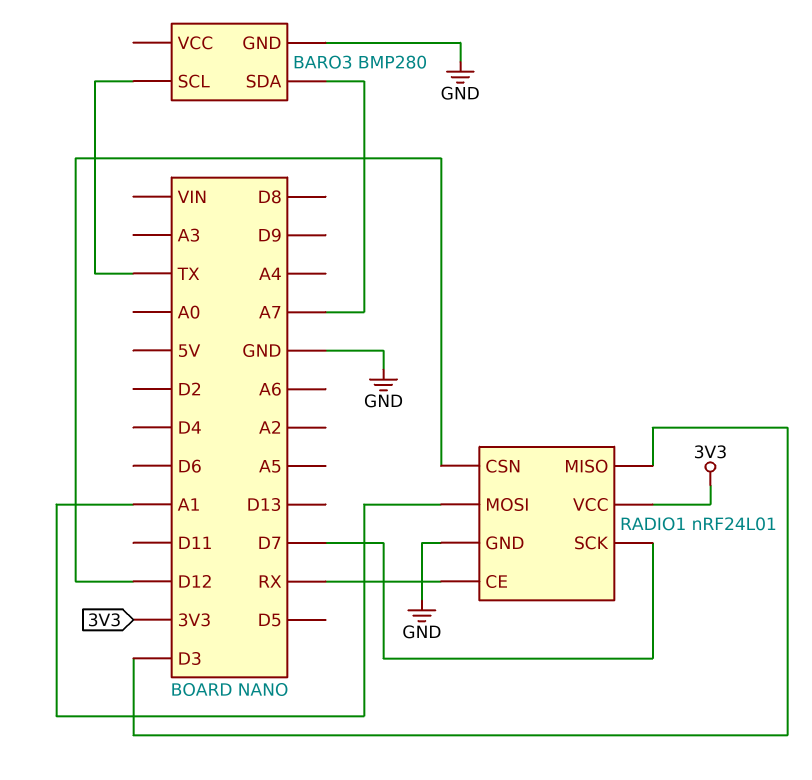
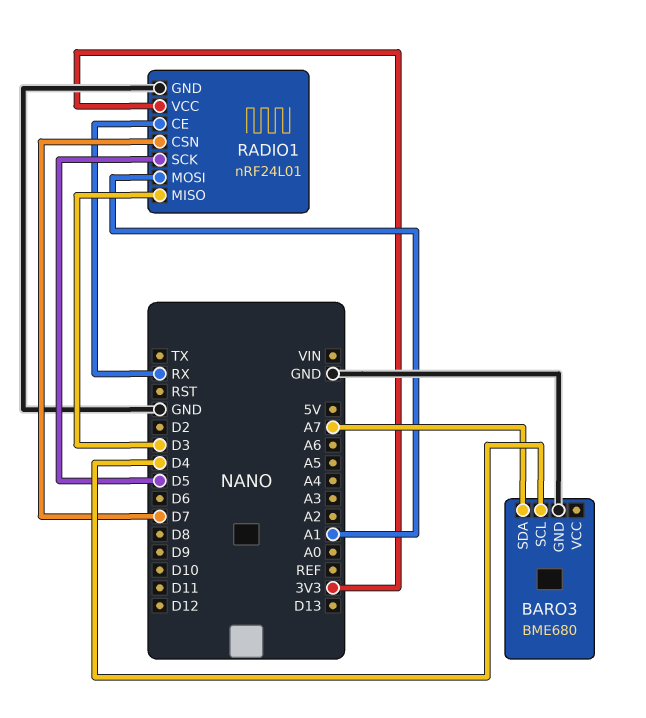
BARO3: BMP280 -> BME680
BARO3 pin SCL: TX -> D4
RADIO1 pin CSN: D12 -> D7
RADIO1 pin SCK: D7 -> D5

